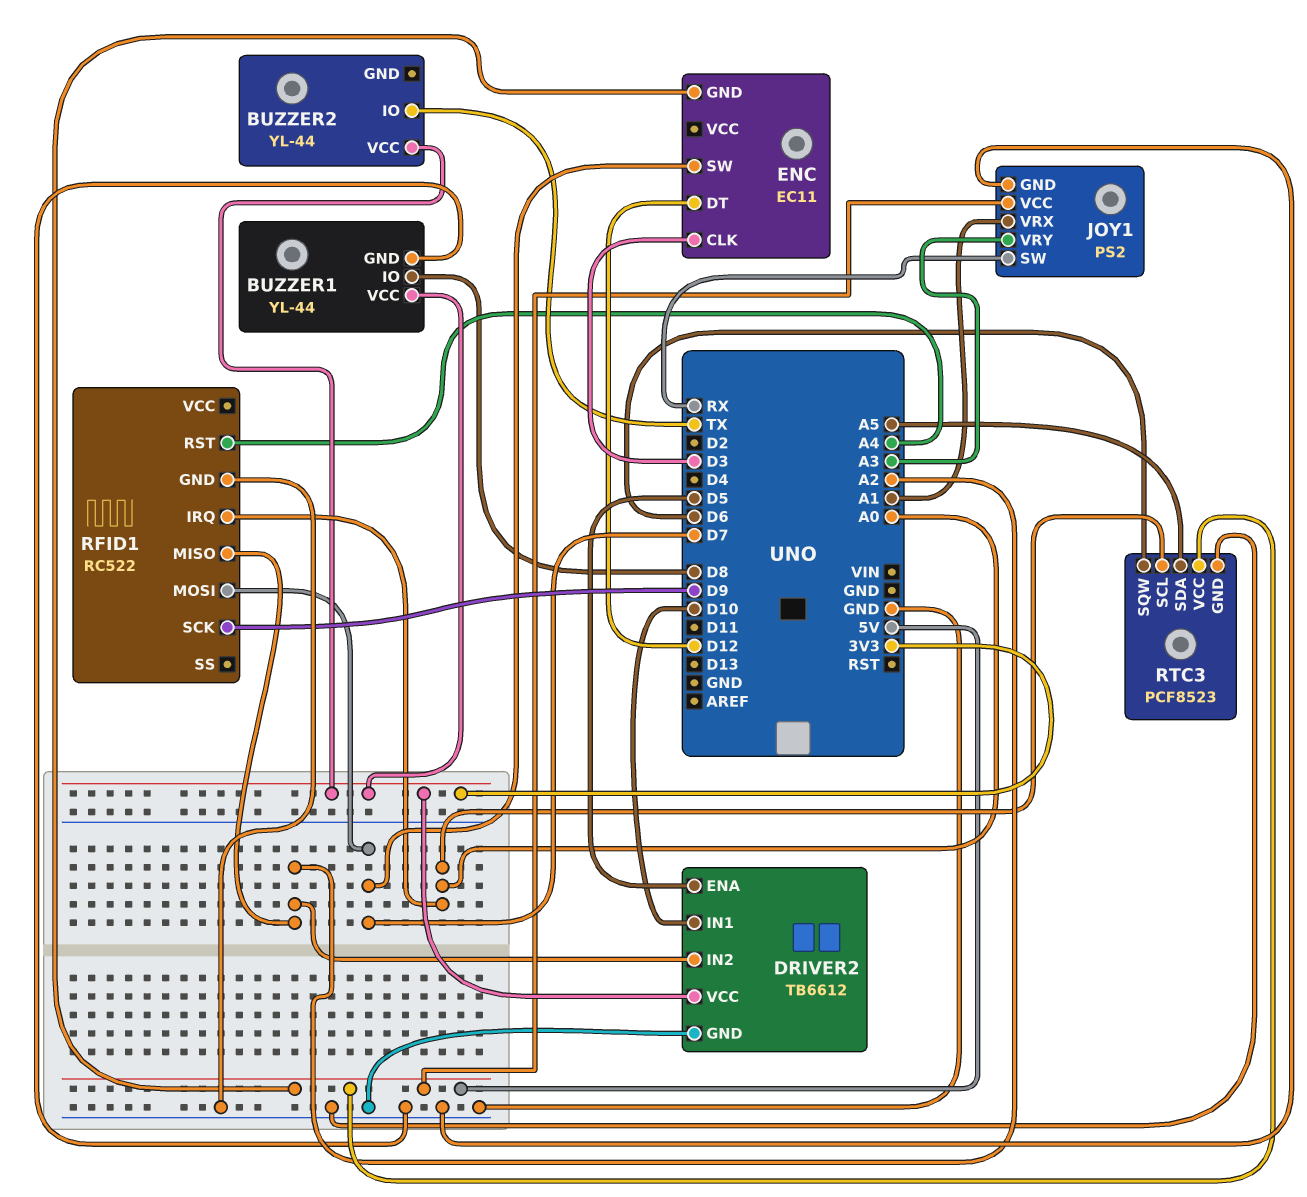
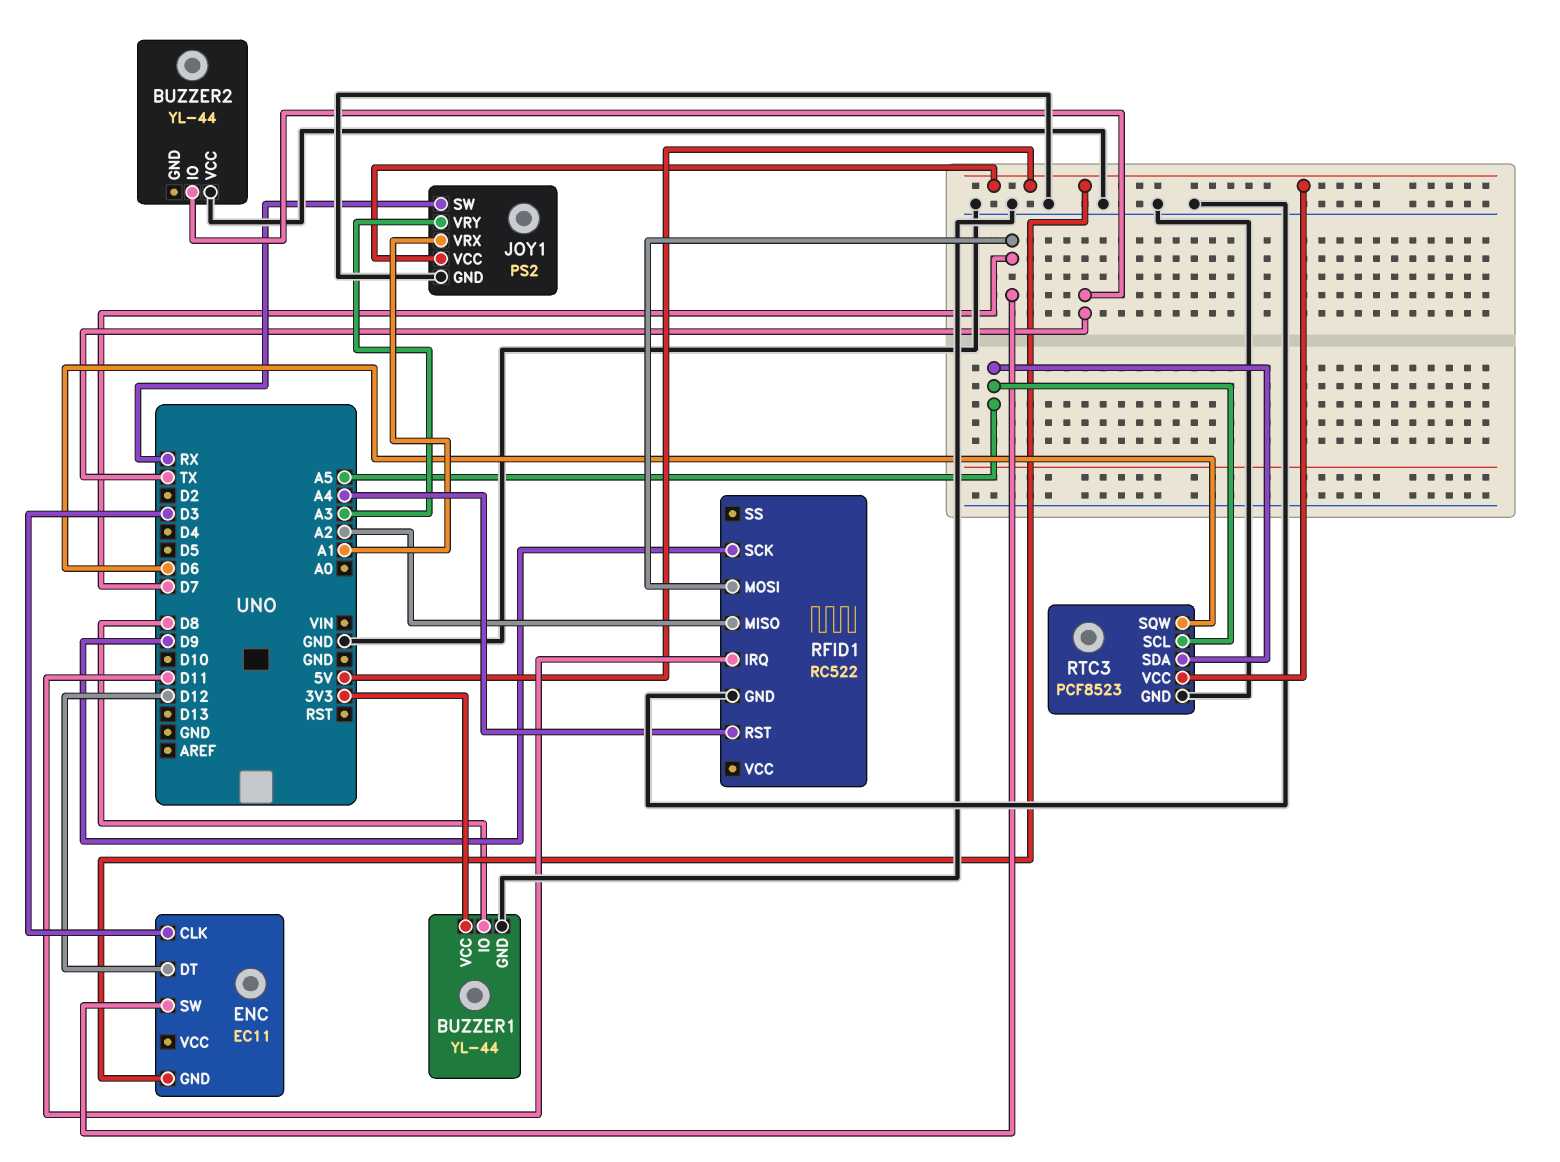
BUZZER2 pin VCC: 3V3 -> GND
DRIVER2: TB6612 -> none
DRIVER2 pin ENA: D5 -> none
DRIVER2 pin GND: GND -> none
DRIVER2 pin IN1: D10 -> none
DRIVER2 pin IN2: A2 -> none
DRIVER2 pin VCC: 3V3 -> none
RFID1 pin IRQ: A0 -> D11
RTC3 pin SCL: A0 -> A5

